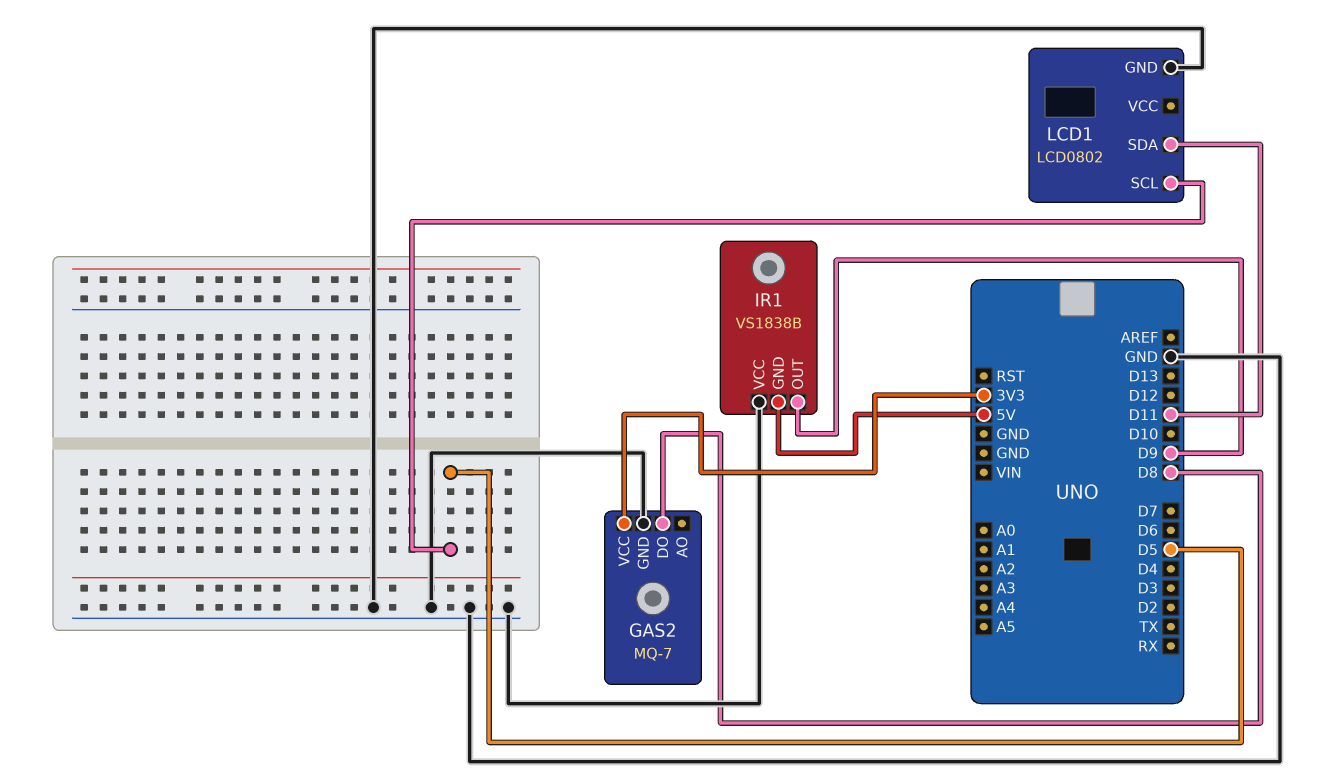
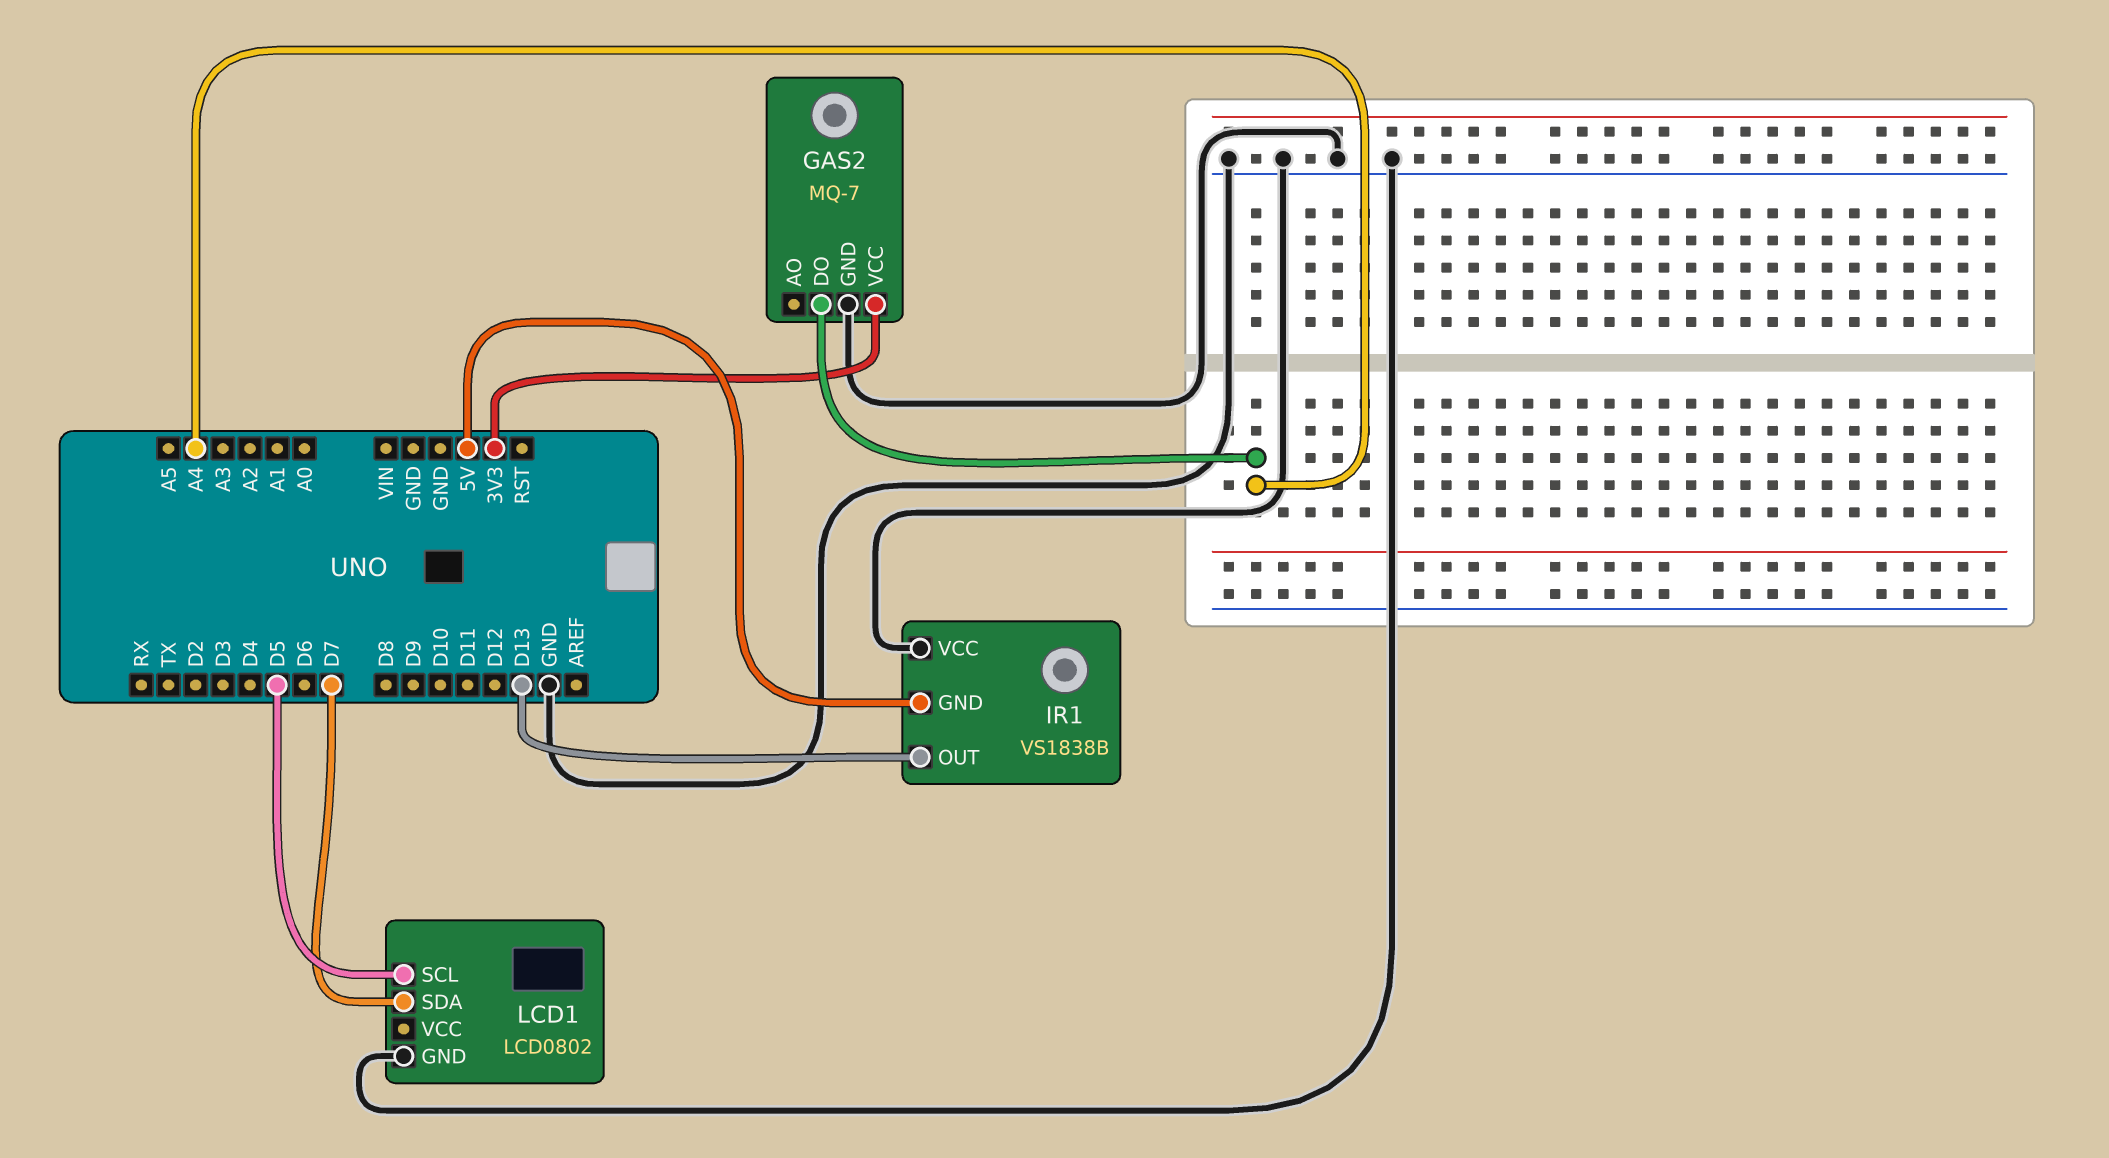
GAS2 pin DO: D8 -> A4
IR1 pin OUT: D9 -> D13
LCD1 pin SDA: D11 -> D7

